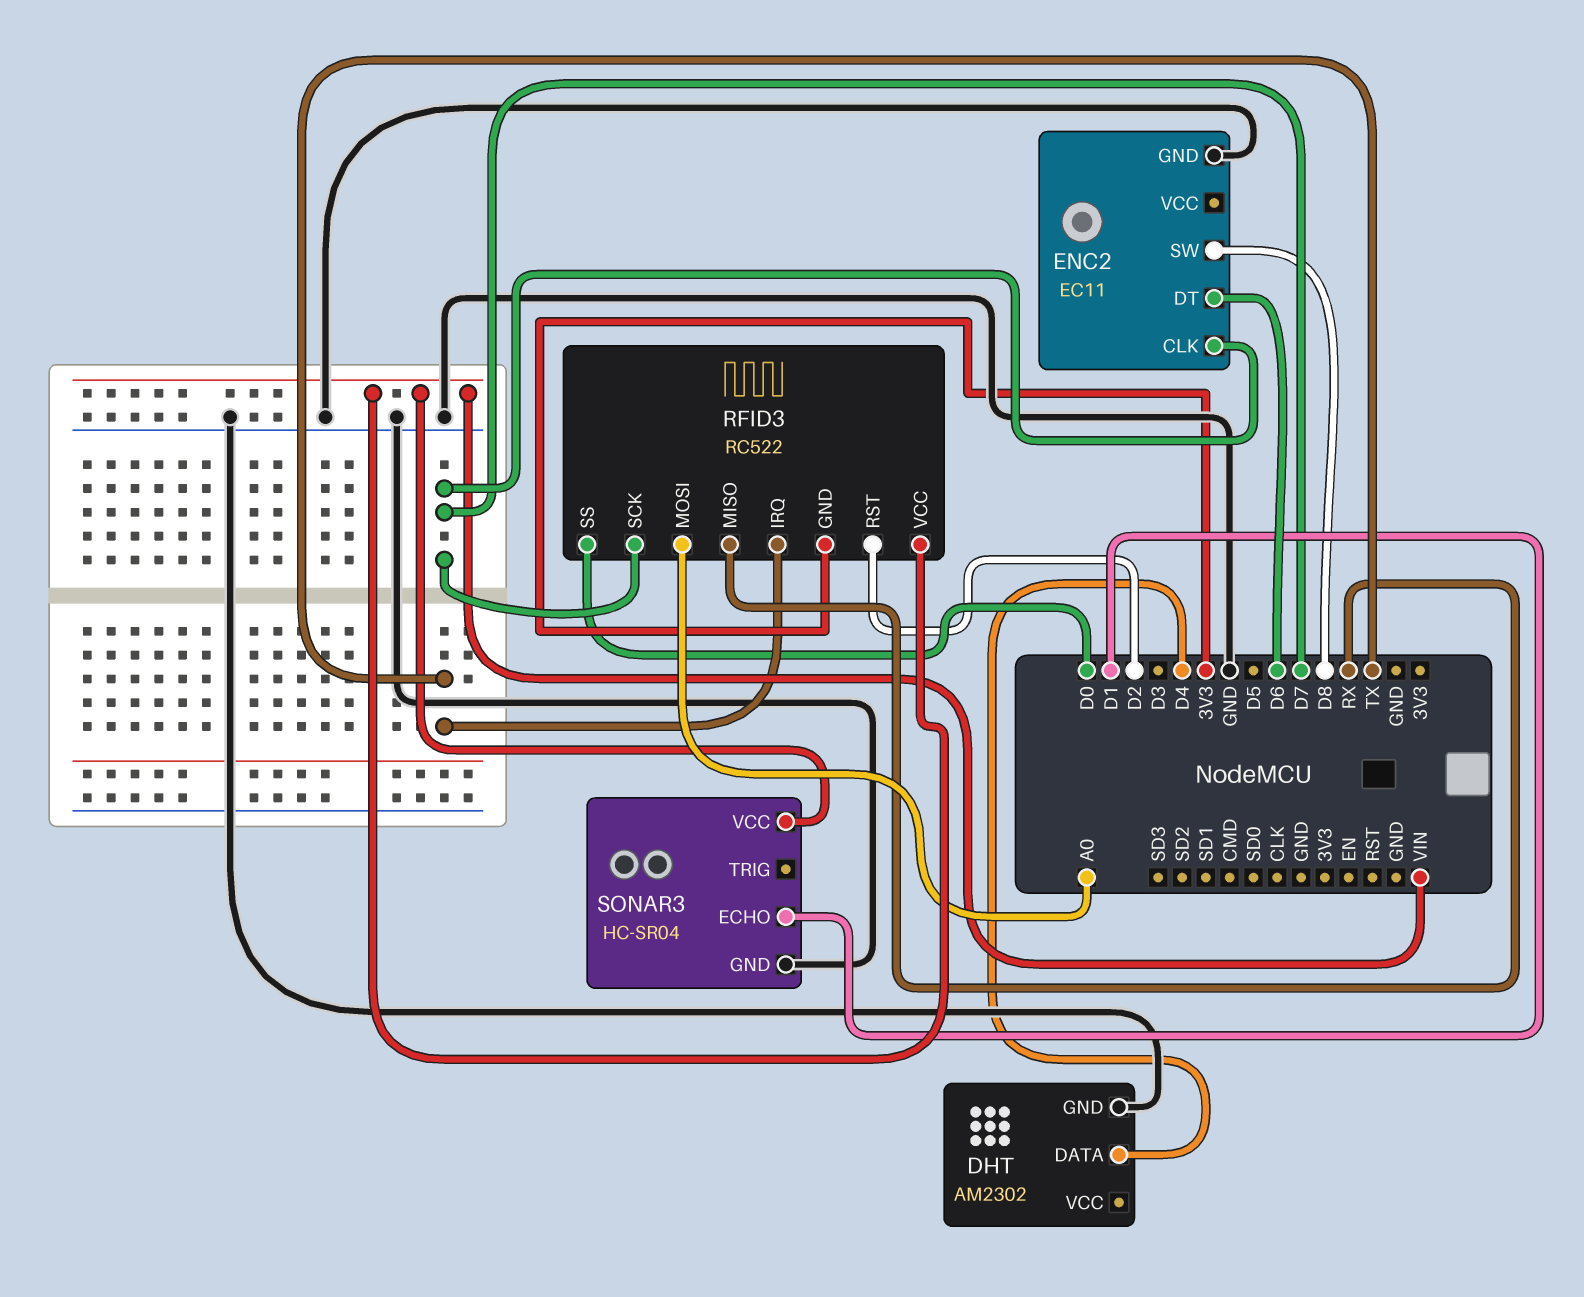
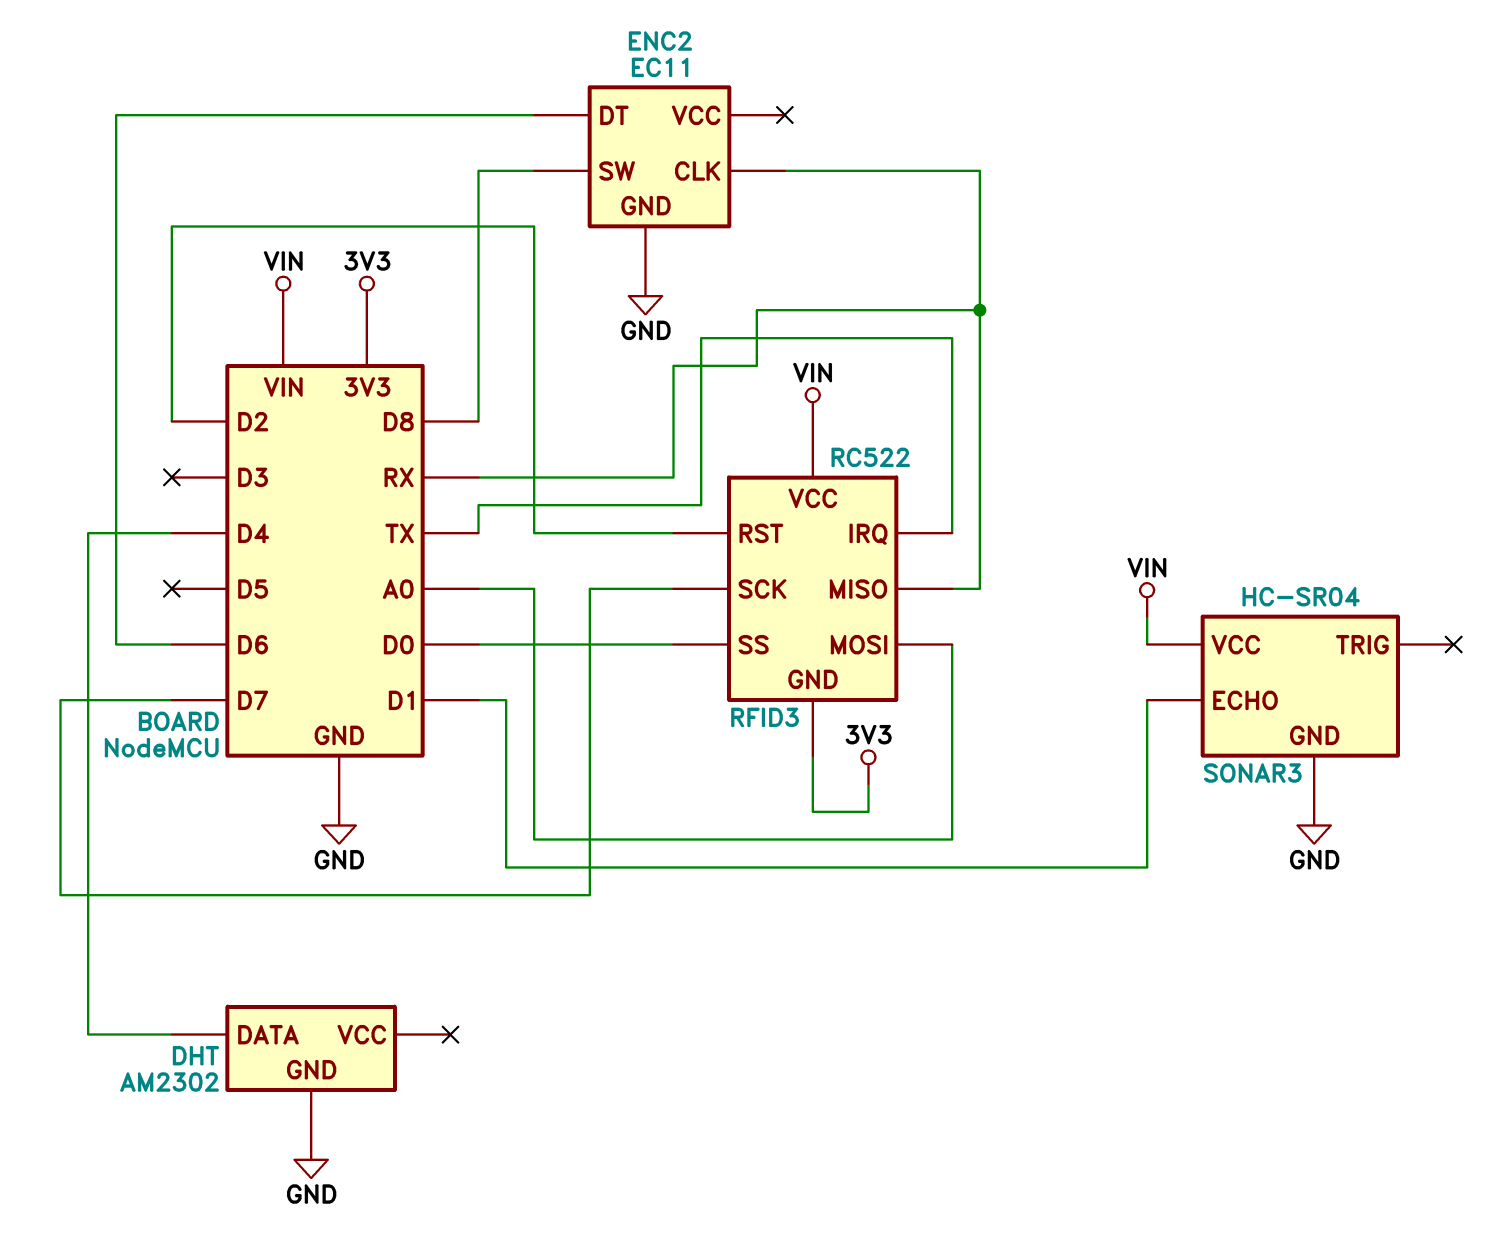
ENC2 pin CLK: D7 -> RX

